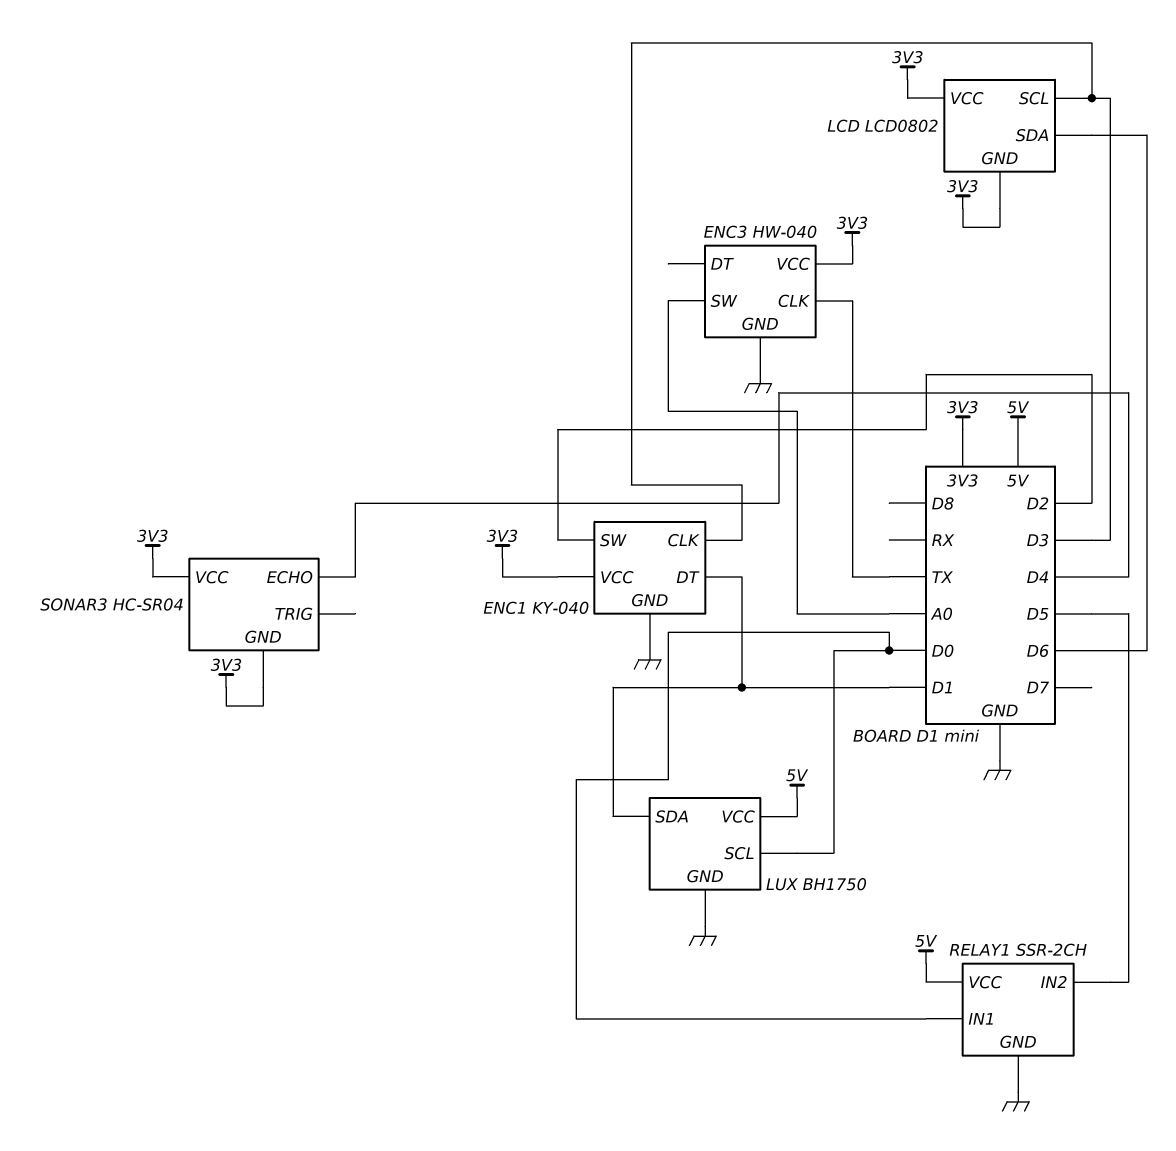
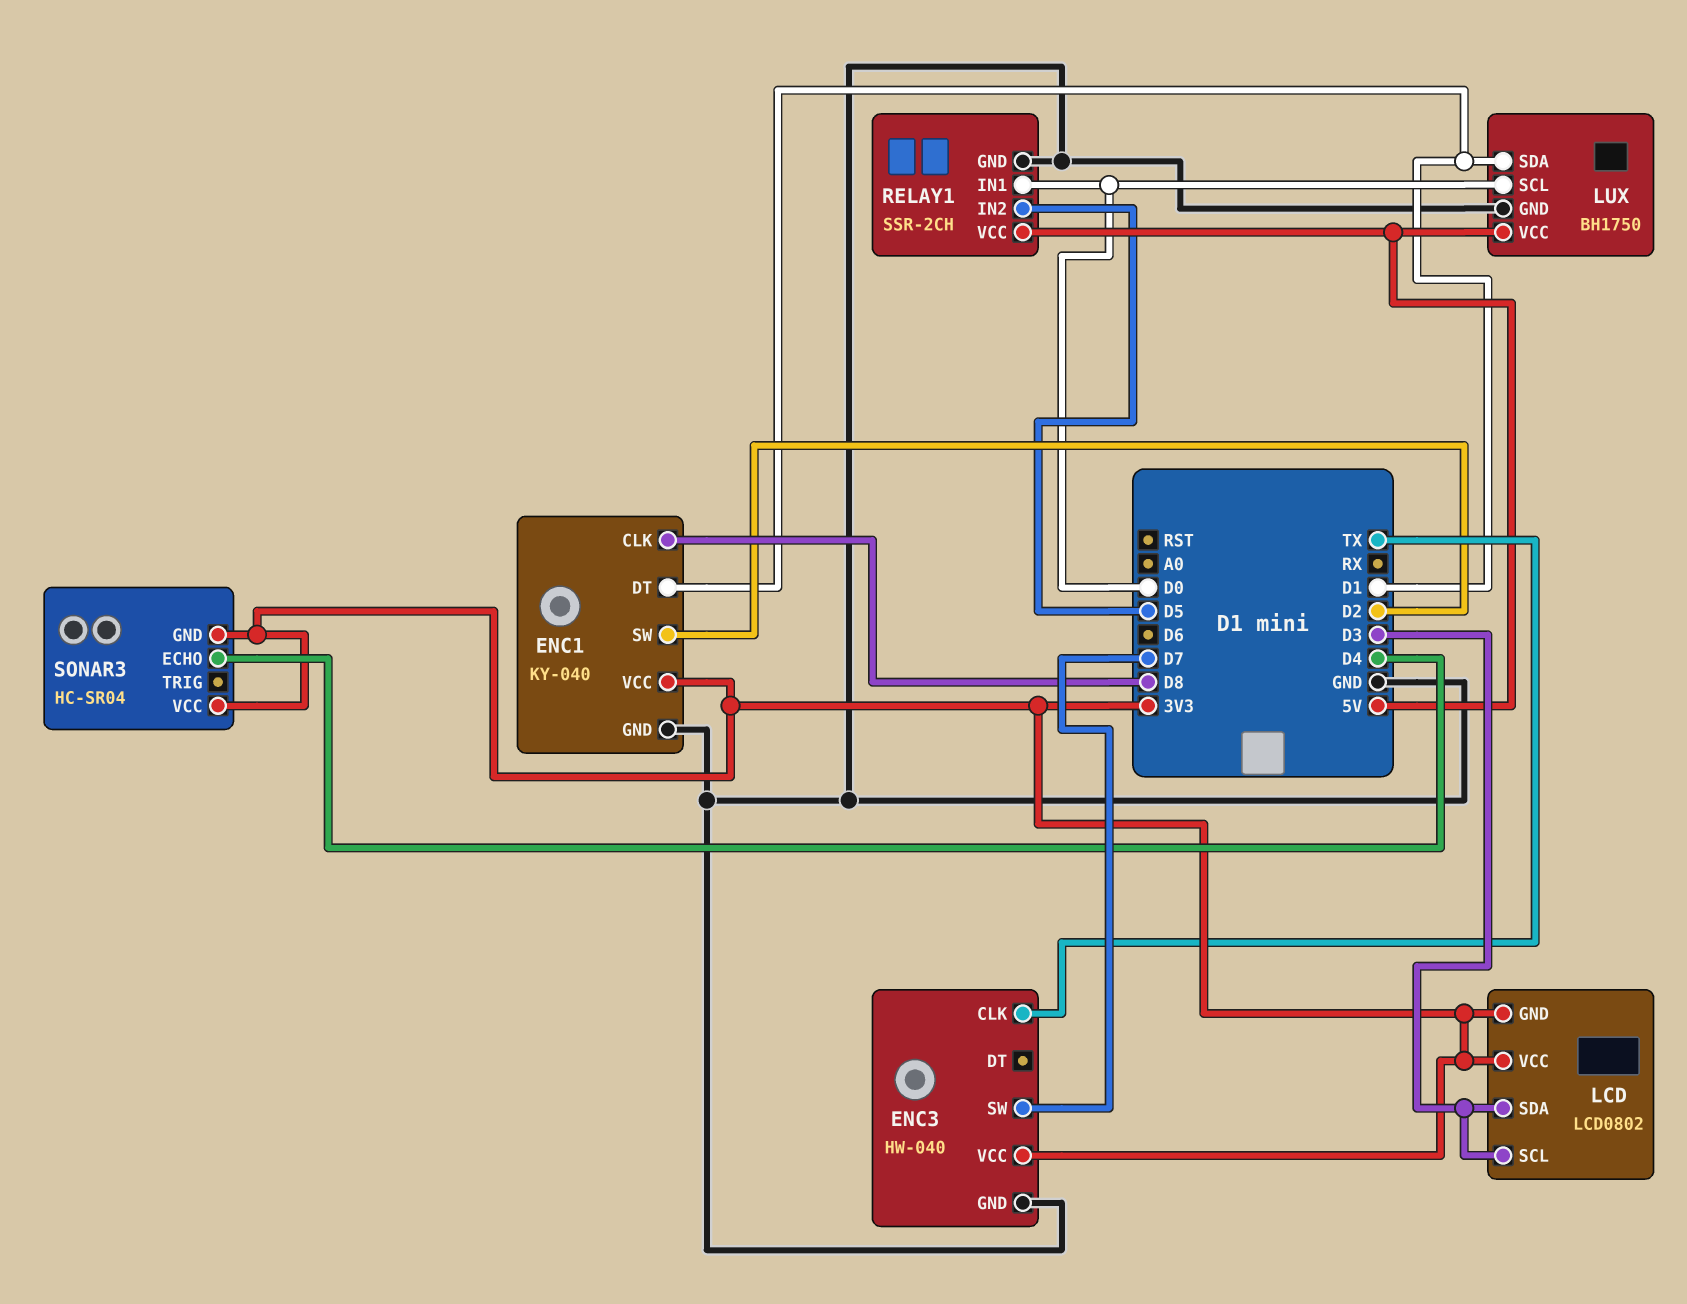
ENC1 pin CLK: D3 -> D8
ENC3 pin SW: A0 -> D7
LCD pin SDA: D6 -> D3

